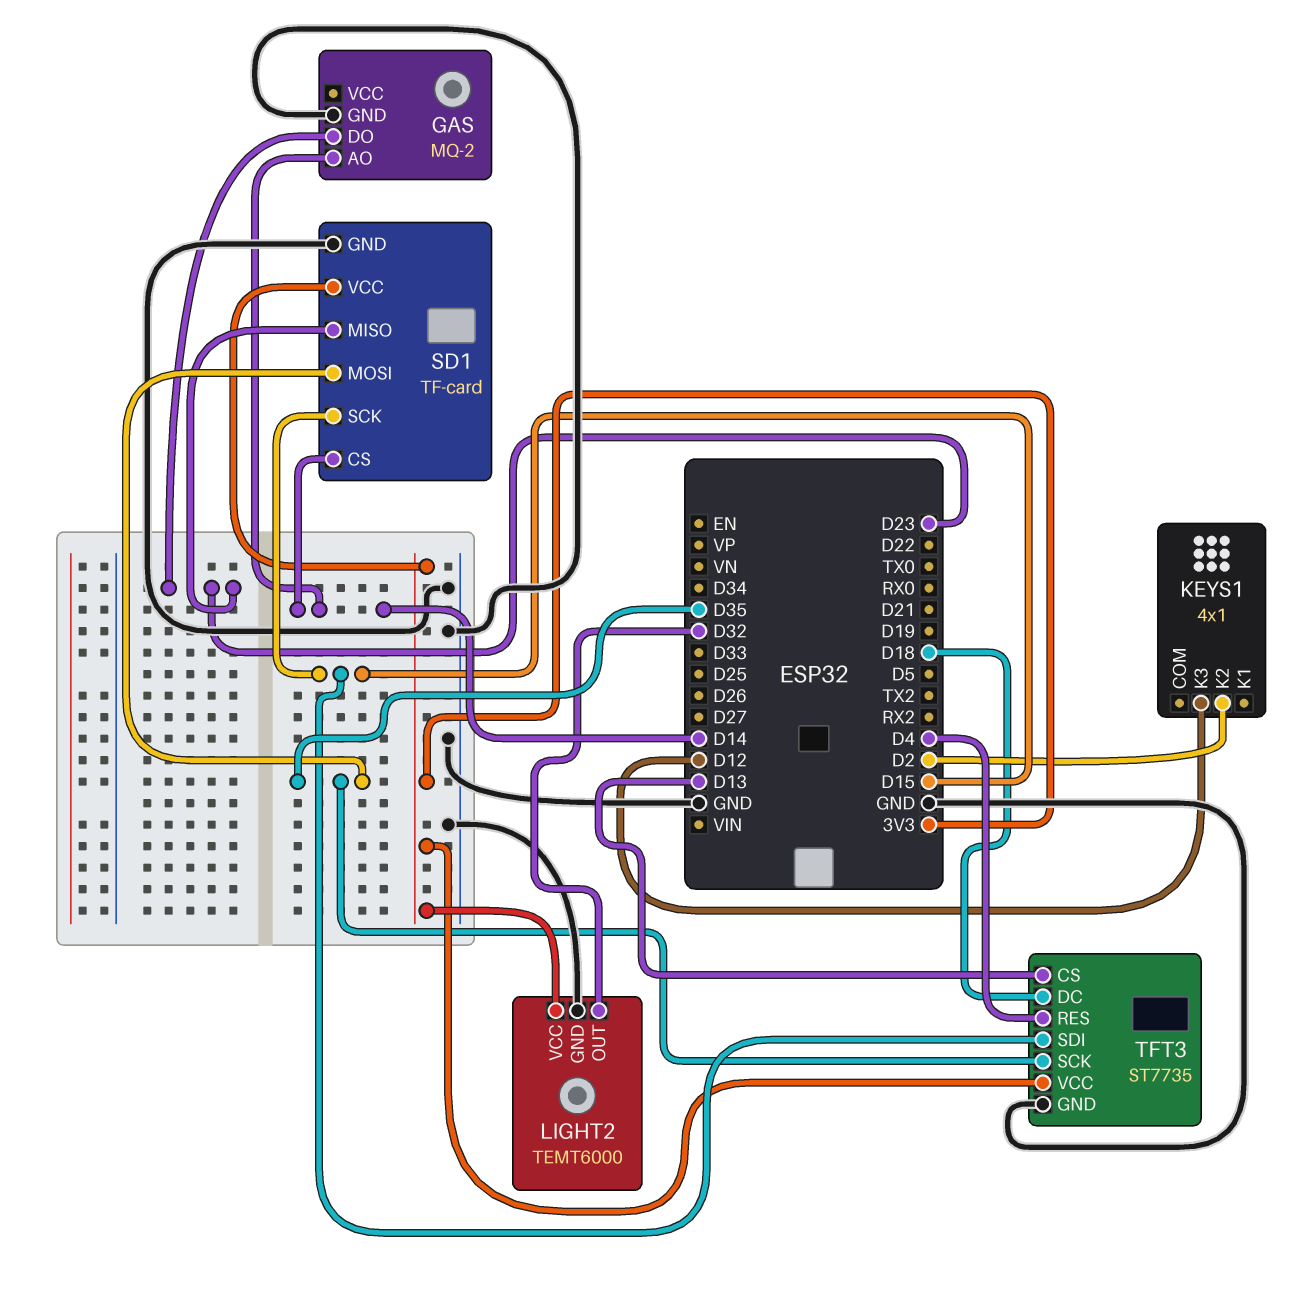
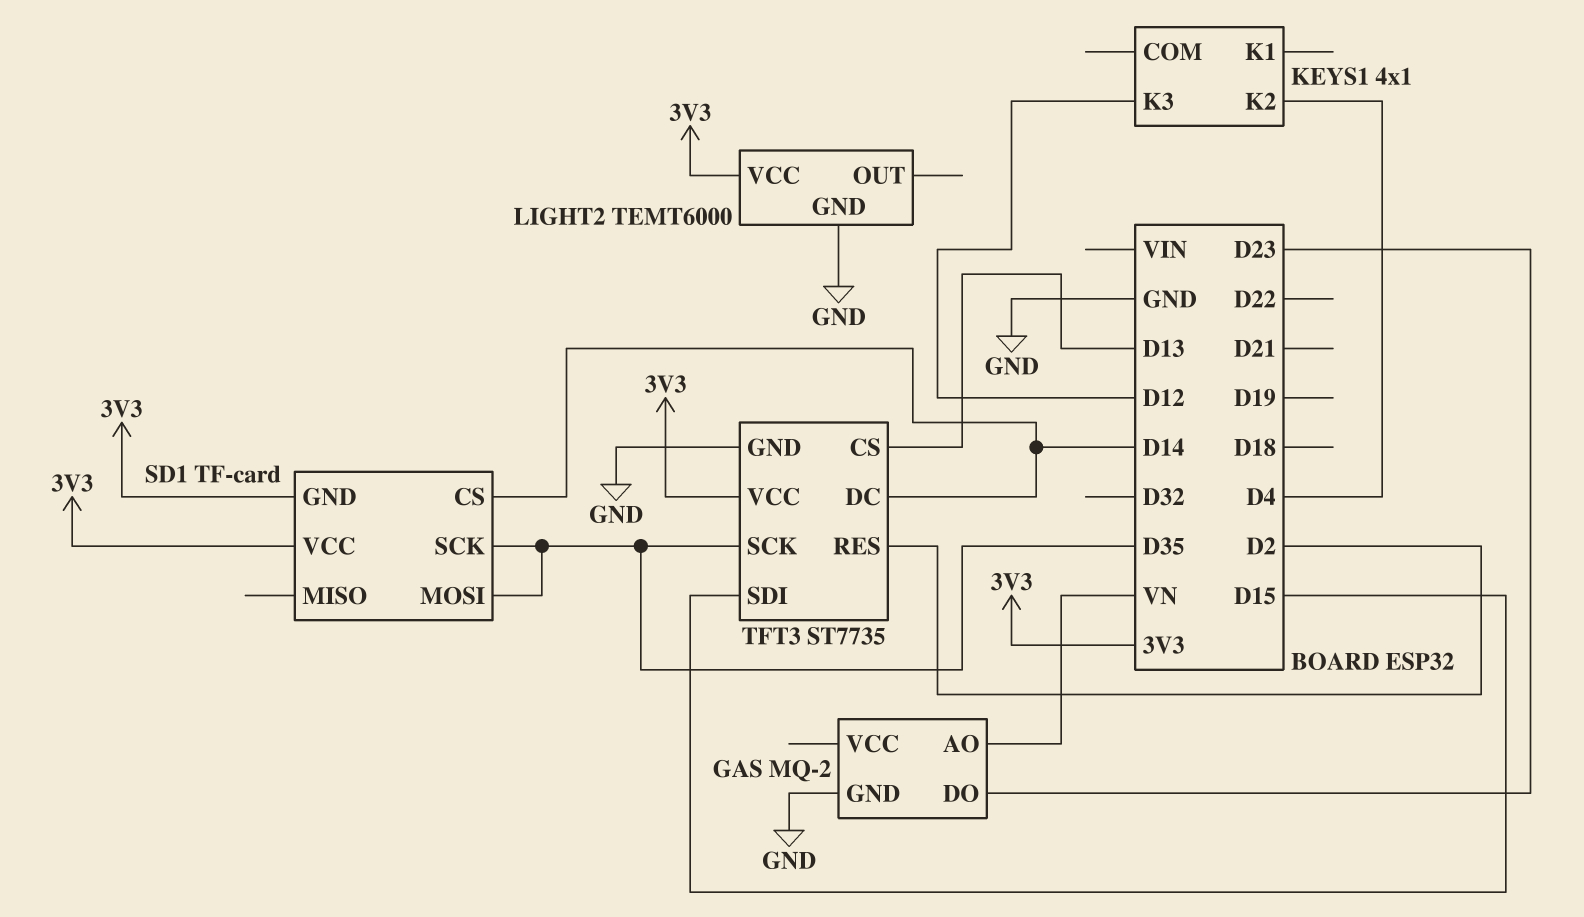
GAS pin AO: D14 -> VN
KEYS1 pin K2: D2 -> D4
LIGHT2 pin OUT: D32 -> none
SD1 pin GND: GND -> 3V3
SD1 pin MISO: D23 -> none
SD1 pin SCK: D15 -> D35
TFT3 pin DC: D18 -> D14
TFT3 pin RES: D4 -> D2

